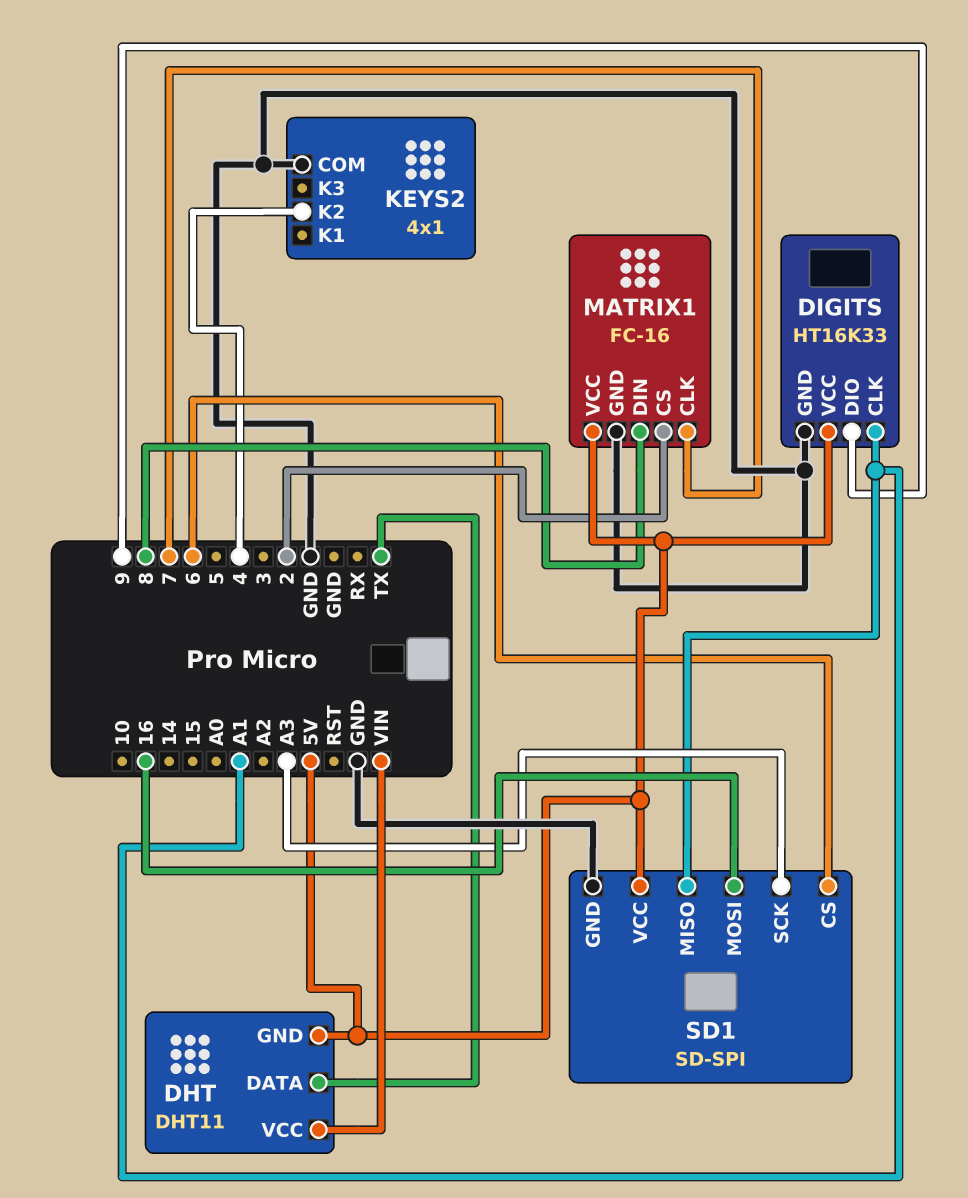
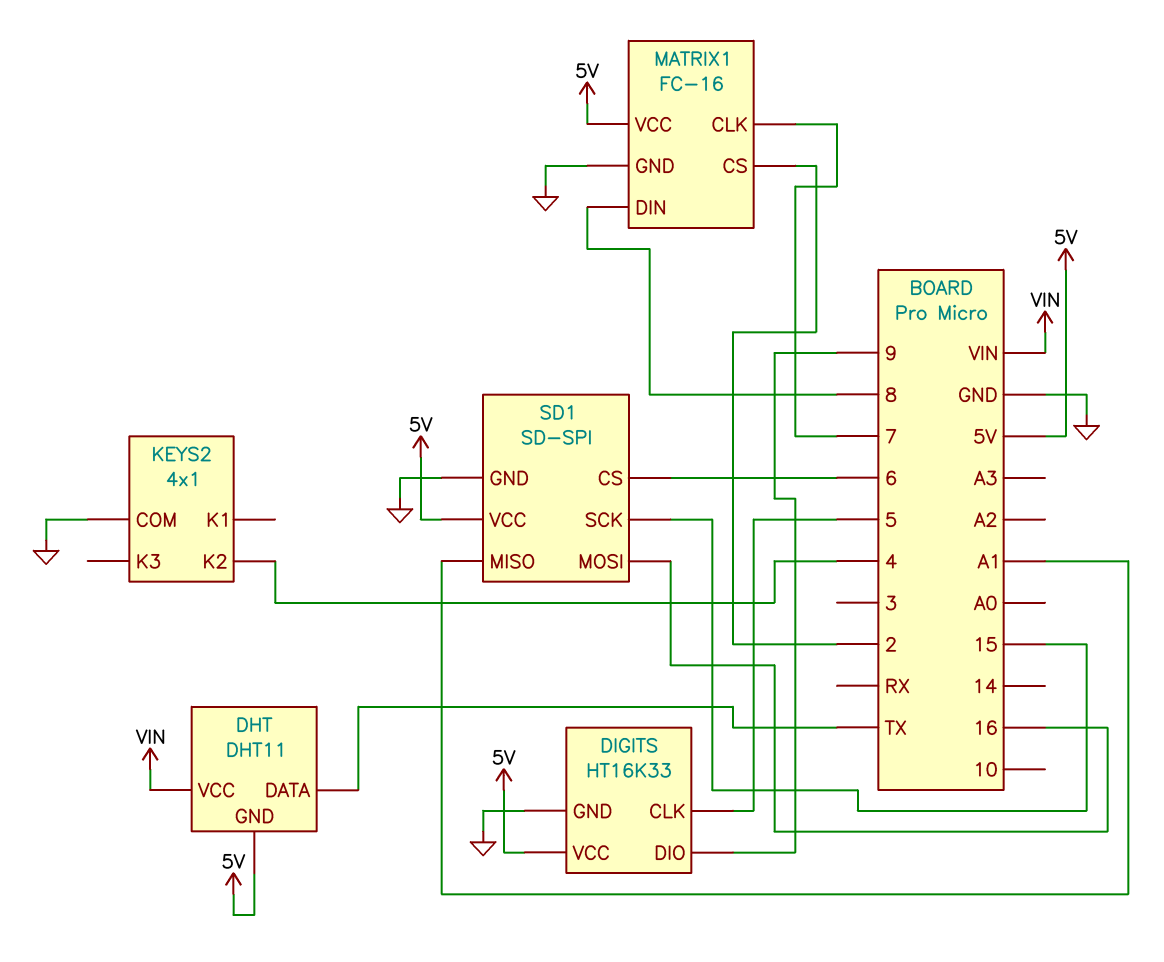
DIGITS pin CLK: A1 -> 5
SD1 pin SCK: A3 -> 15

